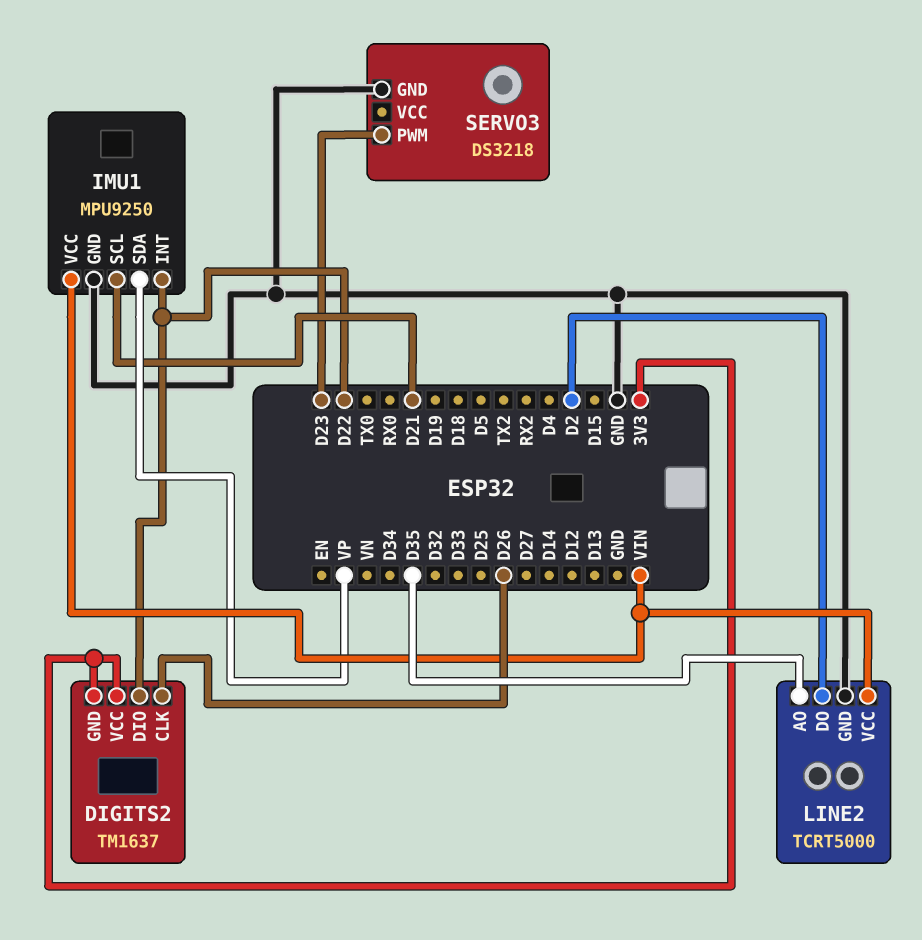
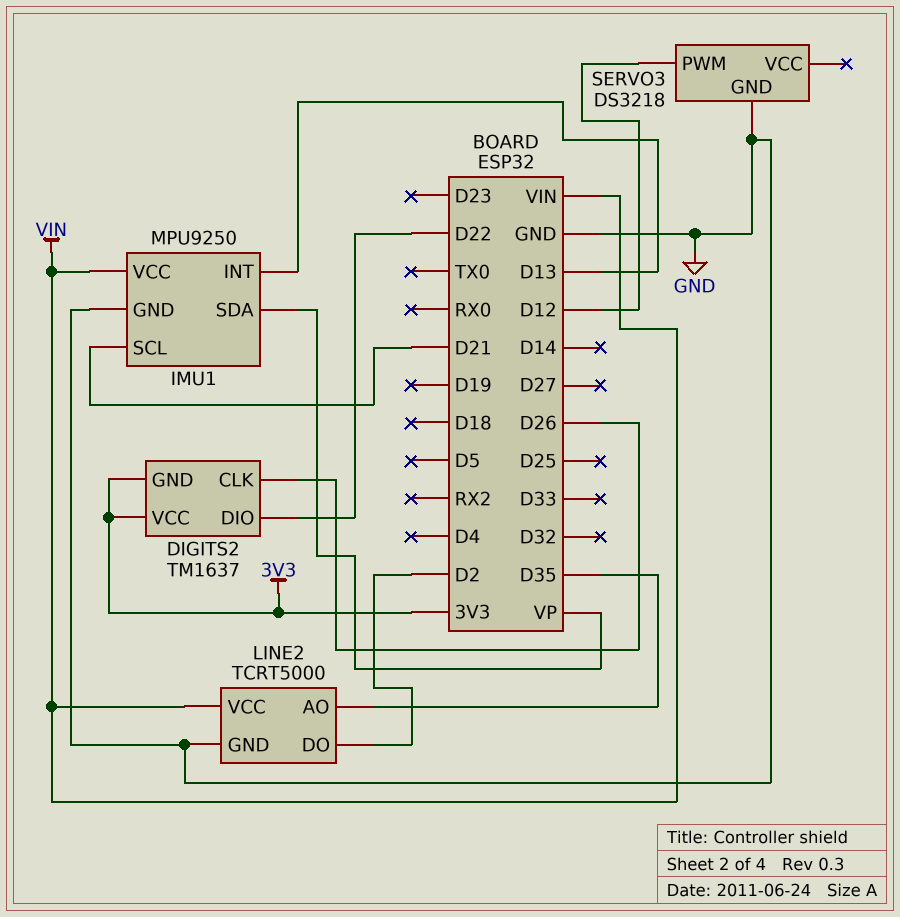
IMU1 pin INT: D22 -> D13
SERVO3 pin PWM: D23 -> D12

